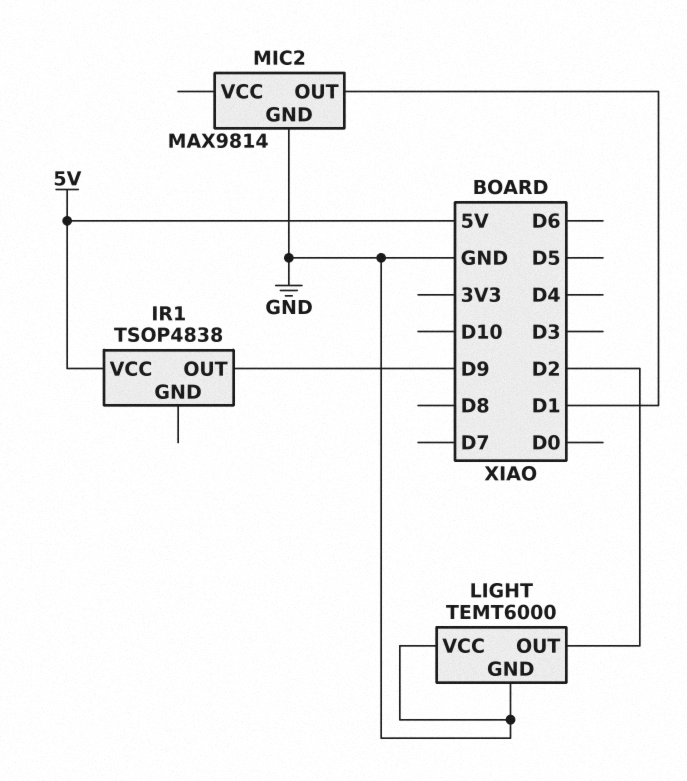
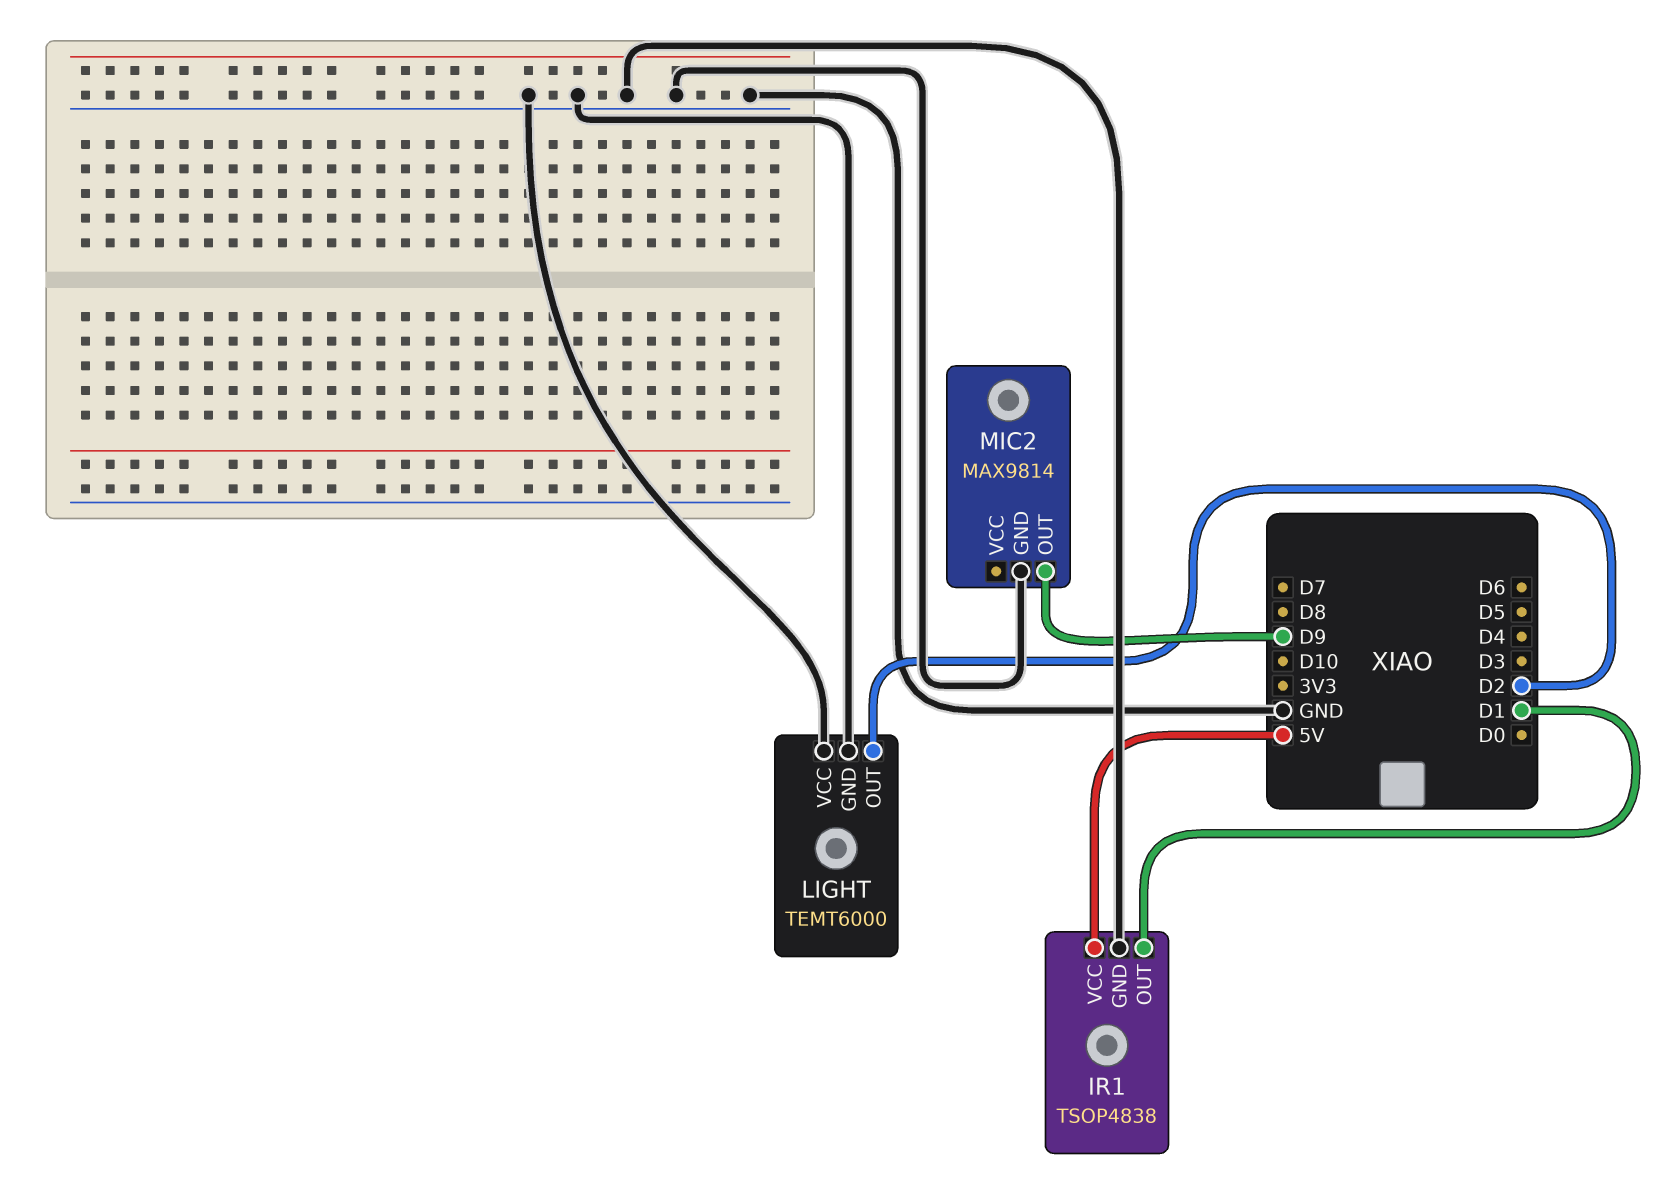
IR1 pin GND: none -> GND
IR1 pin OUT: D9 -> D1
MIC2 pin OUT: D1 -> D9

